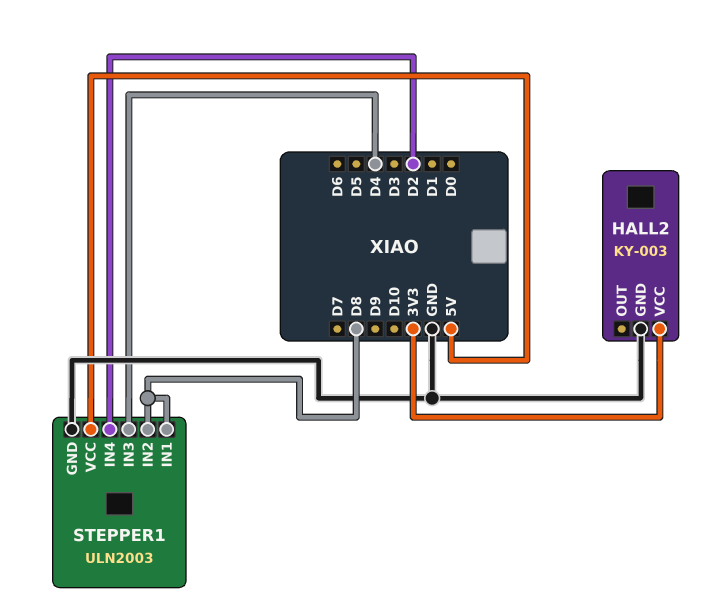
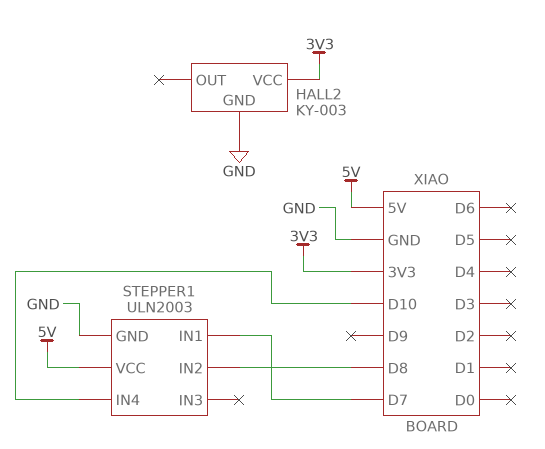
STEPPER1 pin IN1: D8 -> D7
STEPPER1 pin IN3: D4 -> none
STEPPER1 pin IN4: D2 -> D10

